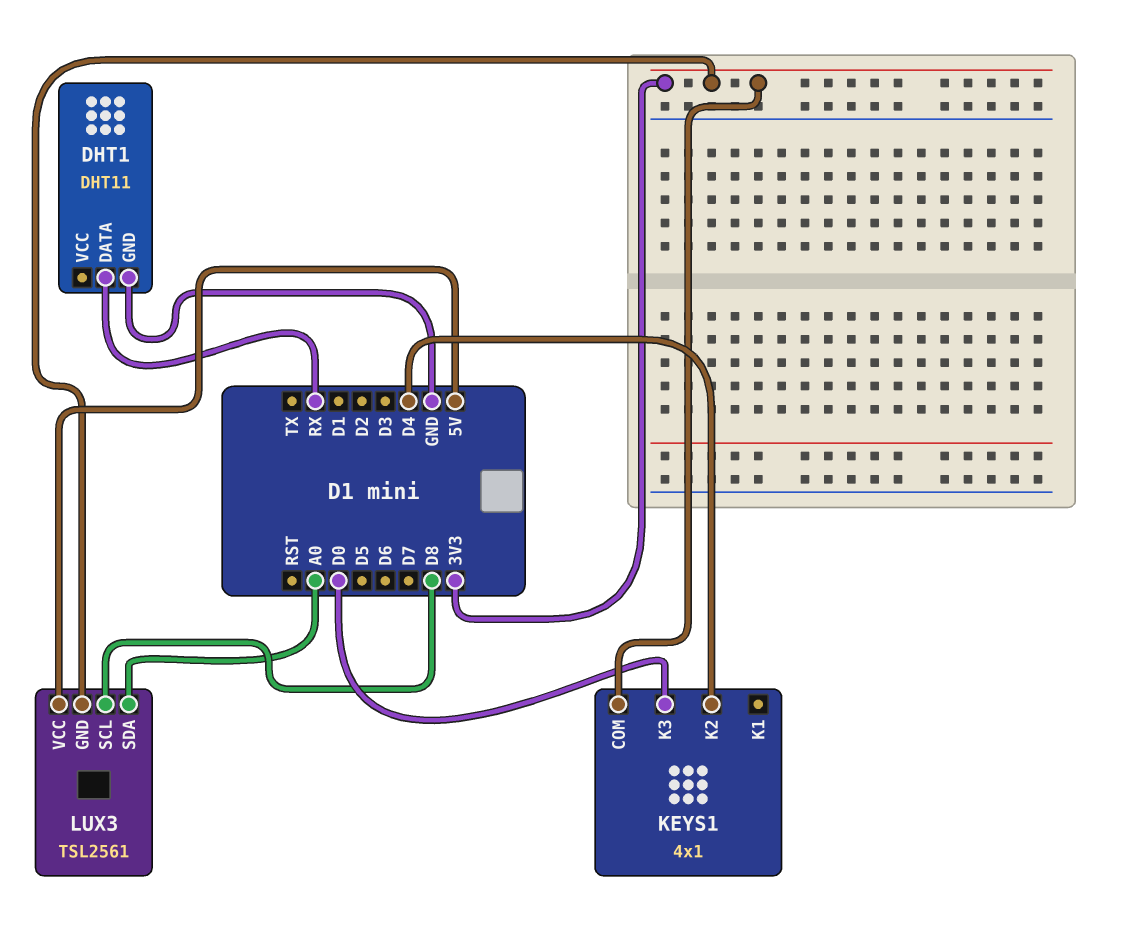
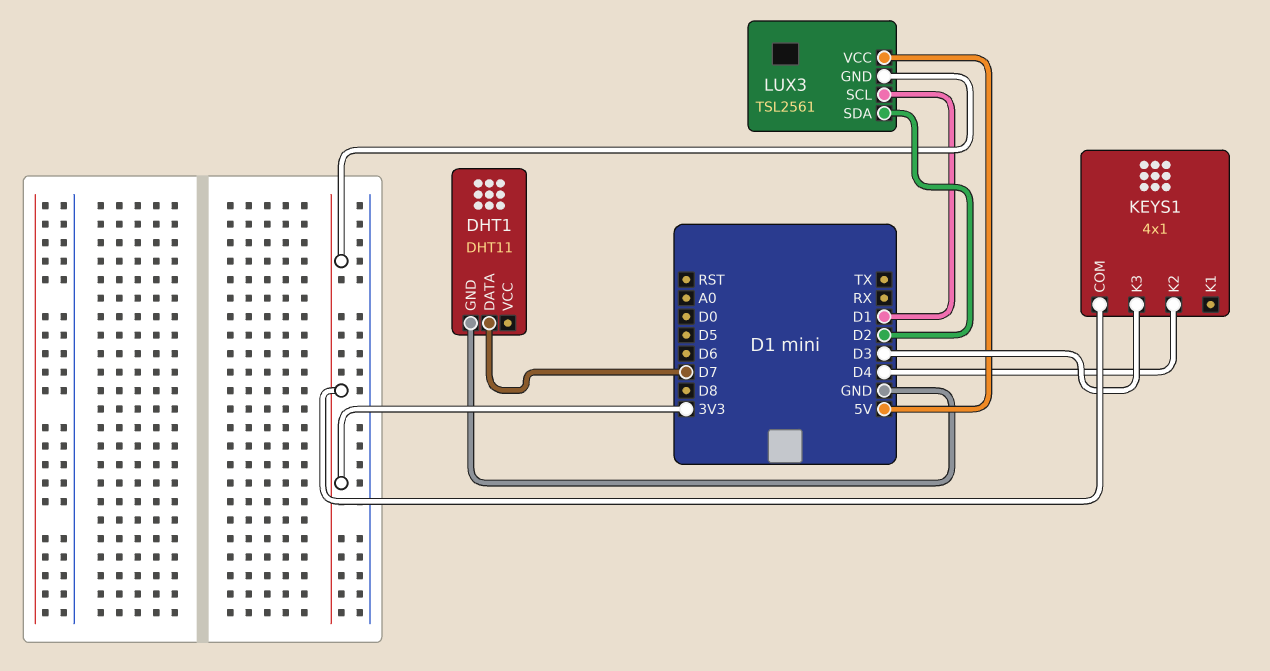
DHT1 pin DATA: RX -> D7
KEYS1 pin K3: D0 -> D3
LUX3 pin SCL: D8 -> D1
LUX3 pin SDA: A0 -> D2

